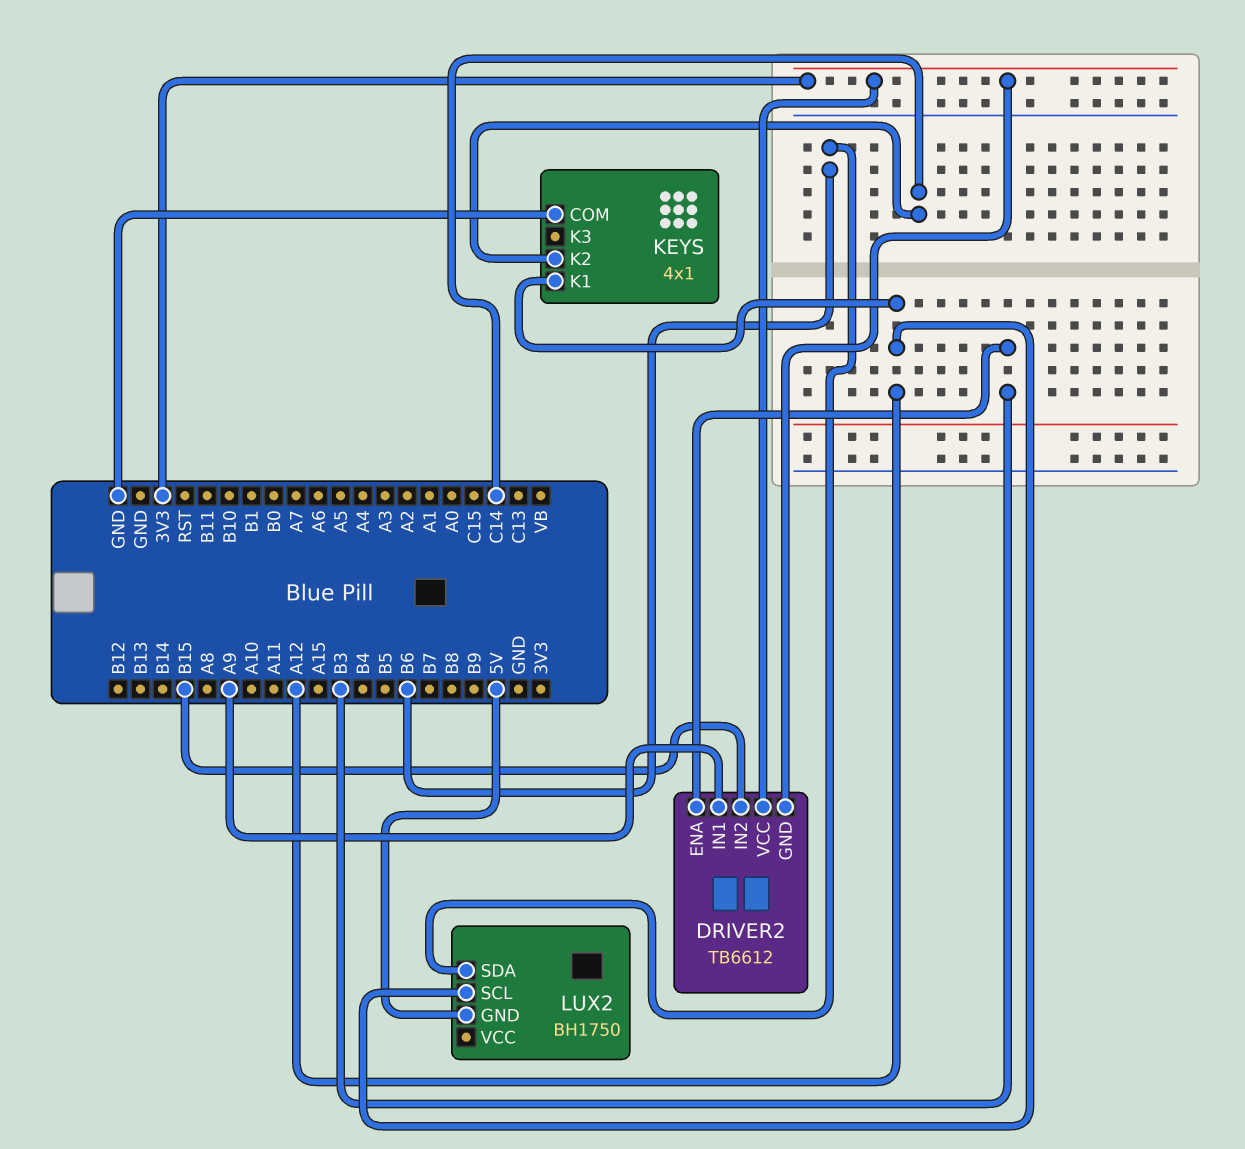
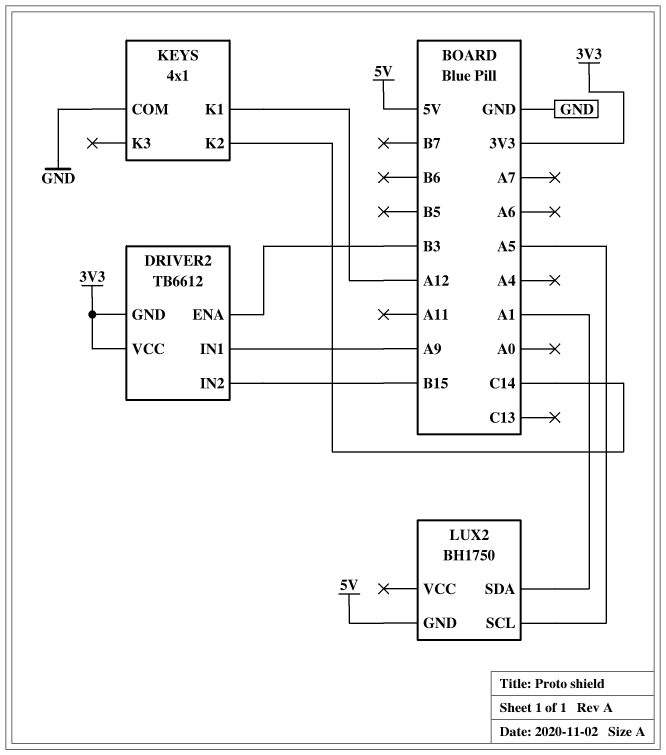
LUX2 pin SCL: A12 -> A5
LUX2 pin SDA: B6 -> A1

